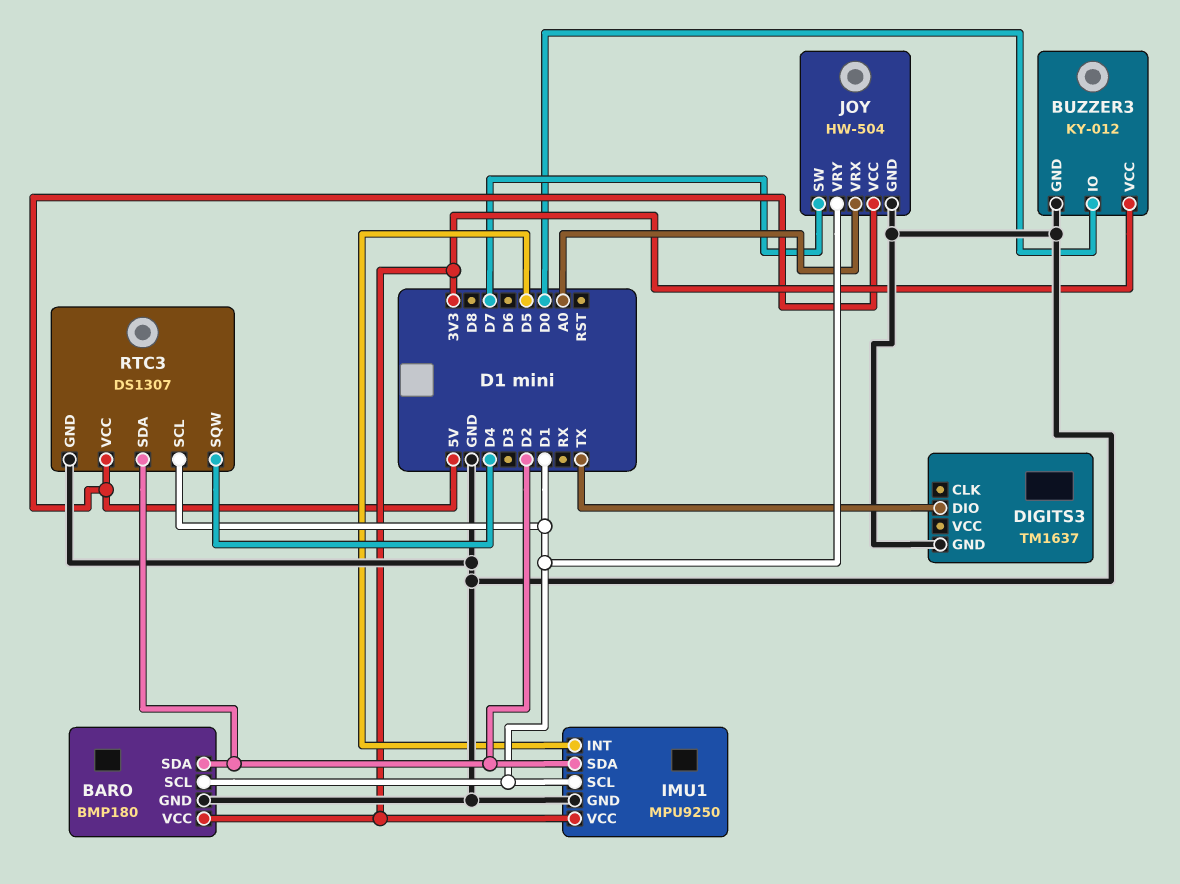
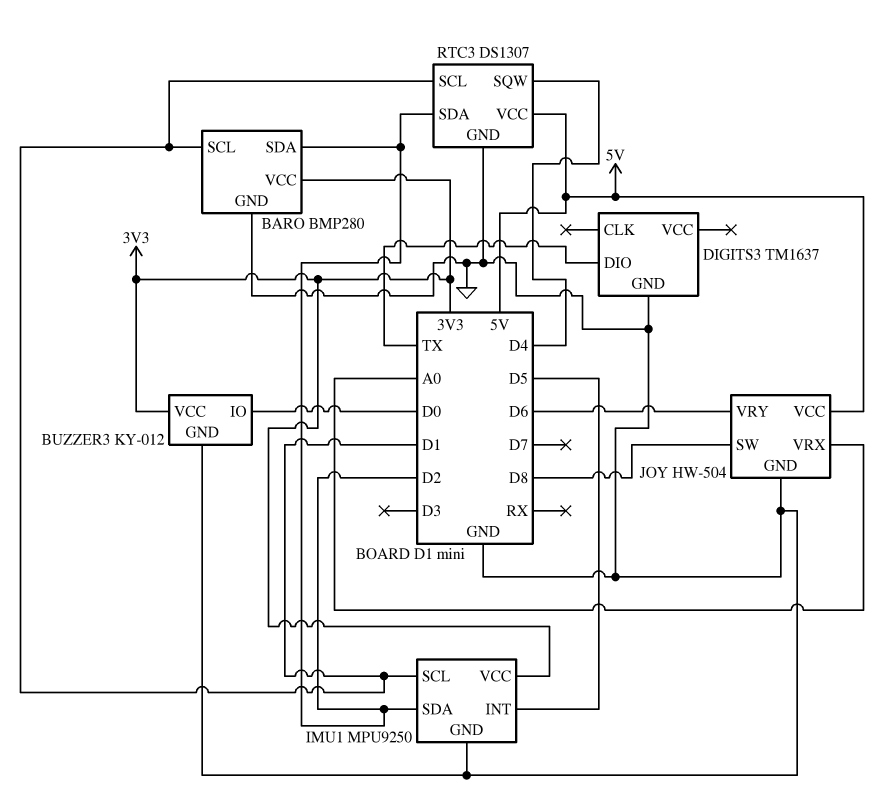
BARO: BMP180 -> BMP280
JOY pin SW: D7 -> D8
JOY pin VRY: D1 -> D6

